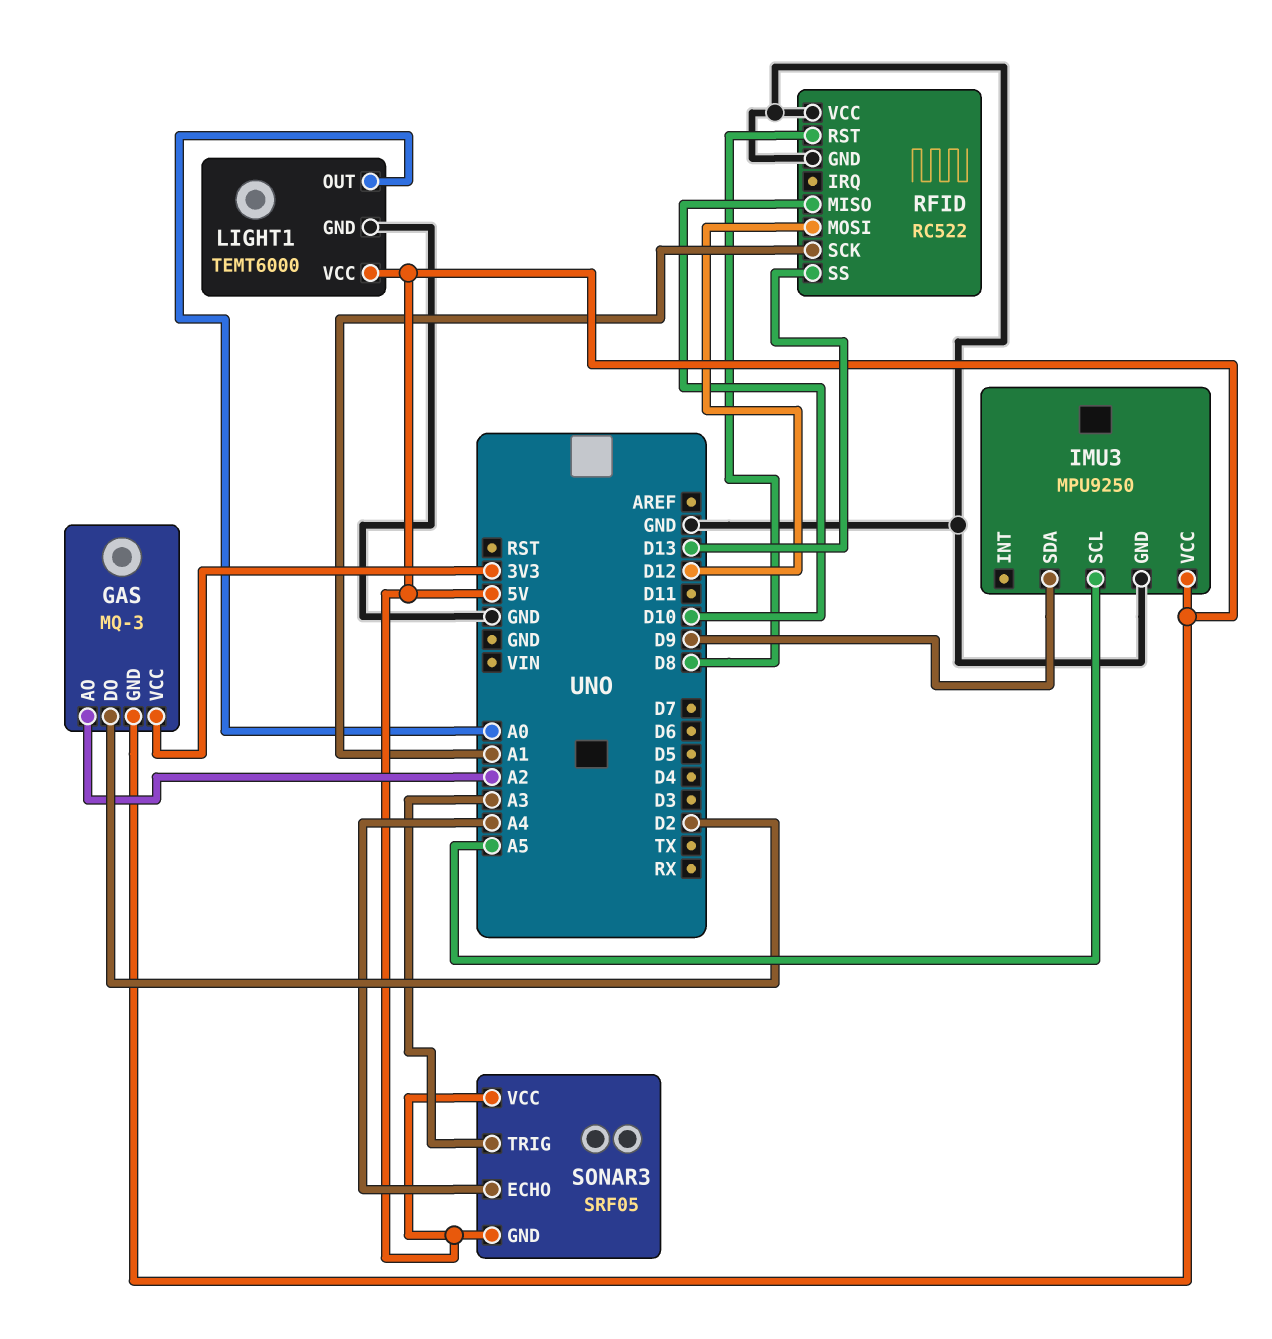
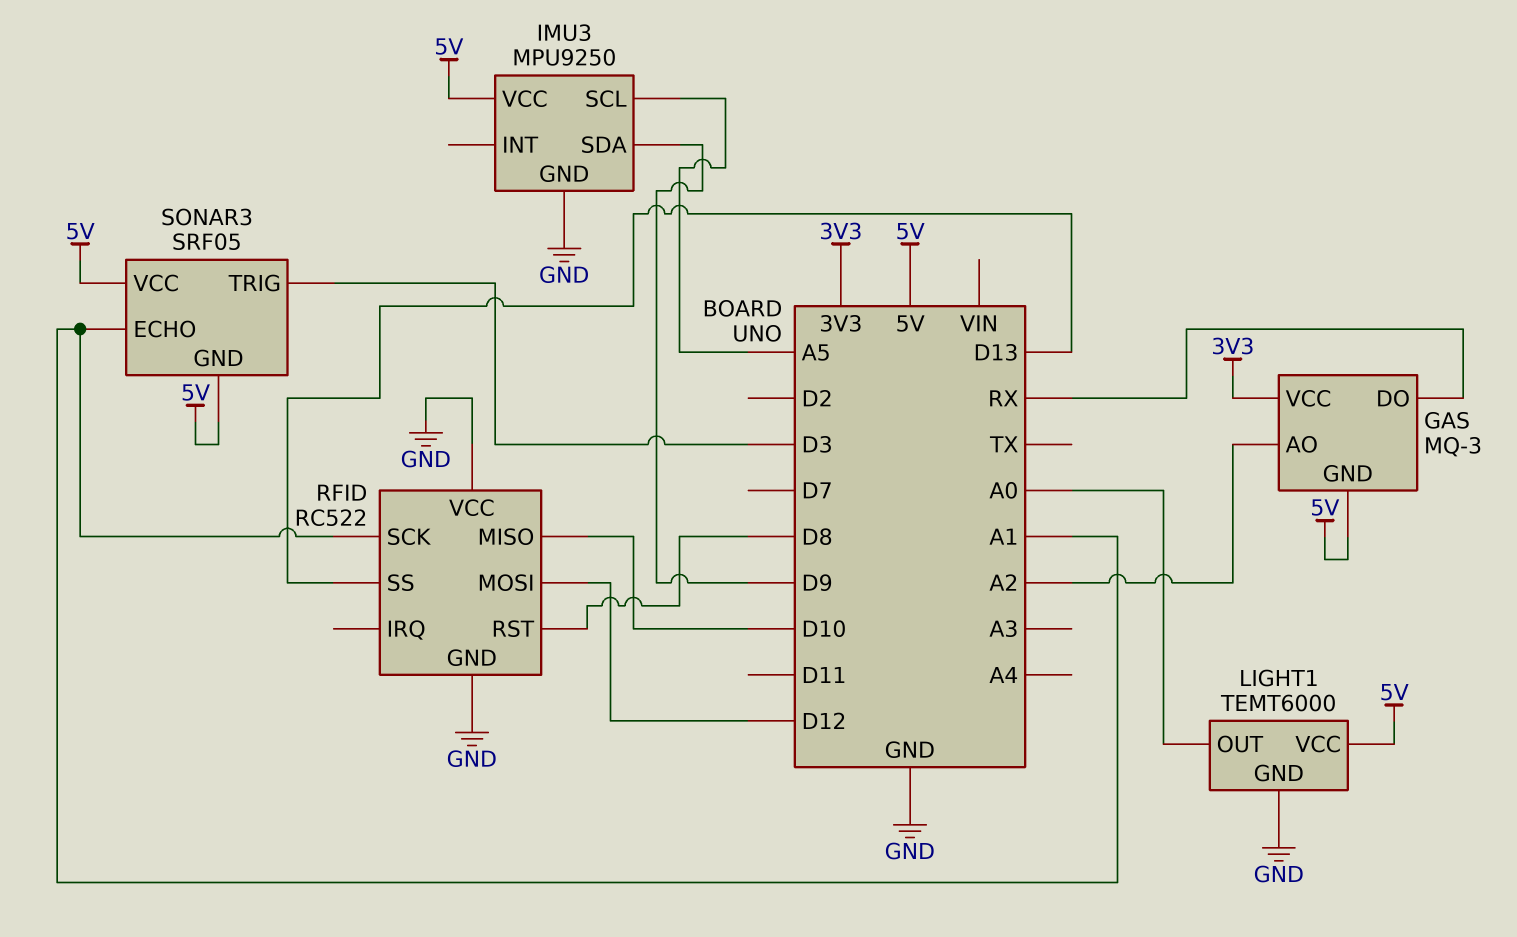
GAS pin DO: D2 -> RX
SONAR3 pin ECHO: A4 -> A1
SONAR3 pin TRIG: A3 -> D3

